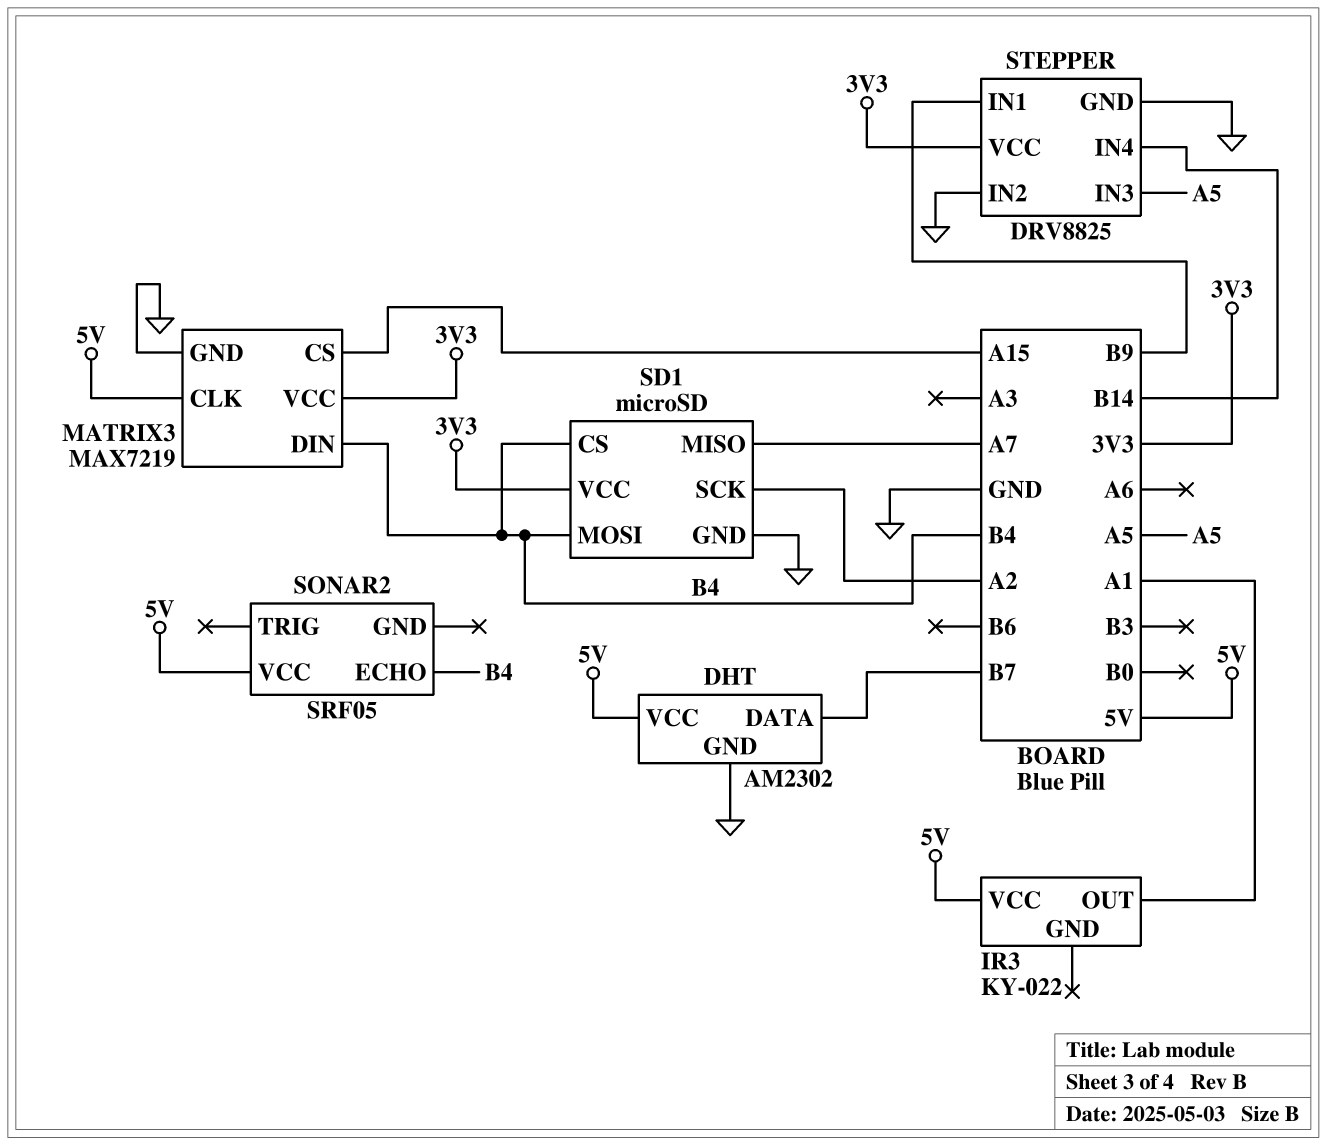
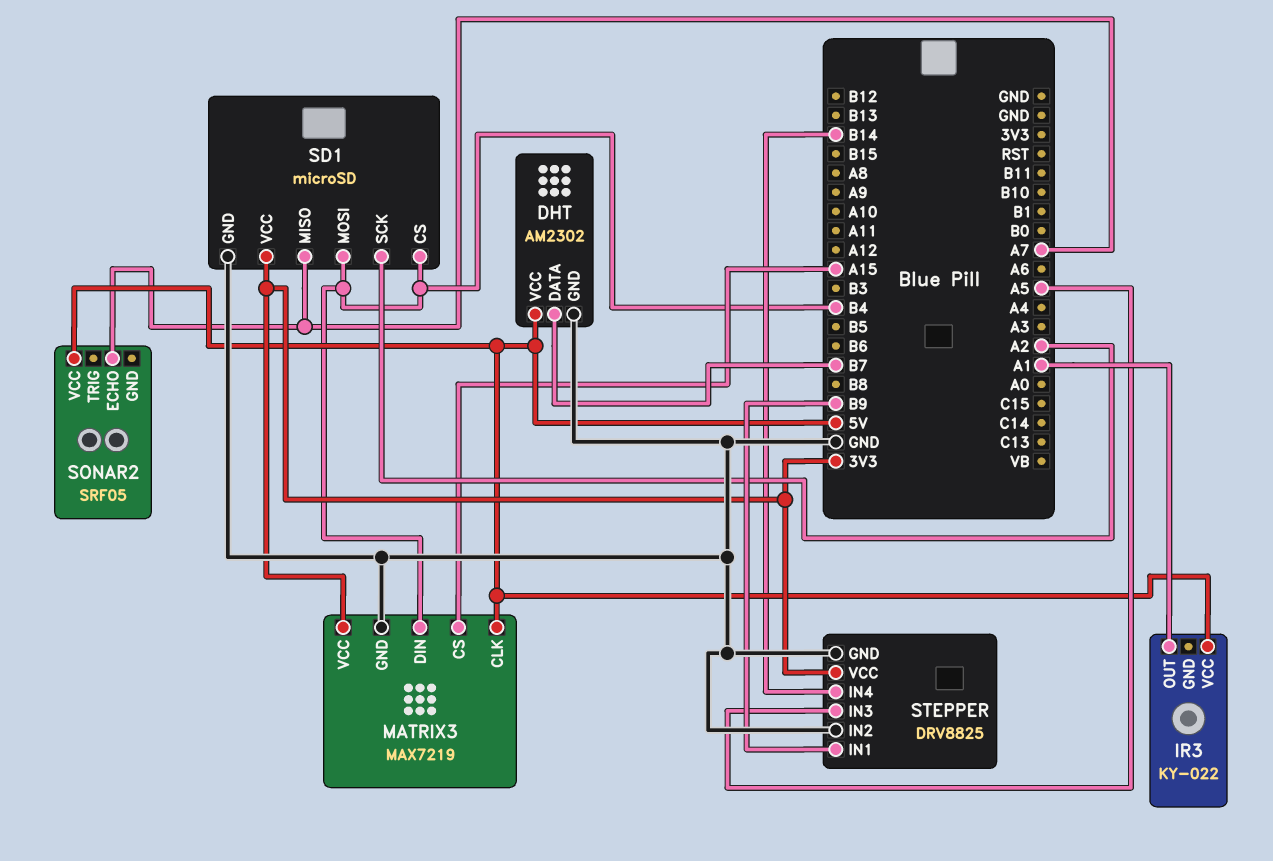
SONAR2 pin ECHO: B4 -> A7

